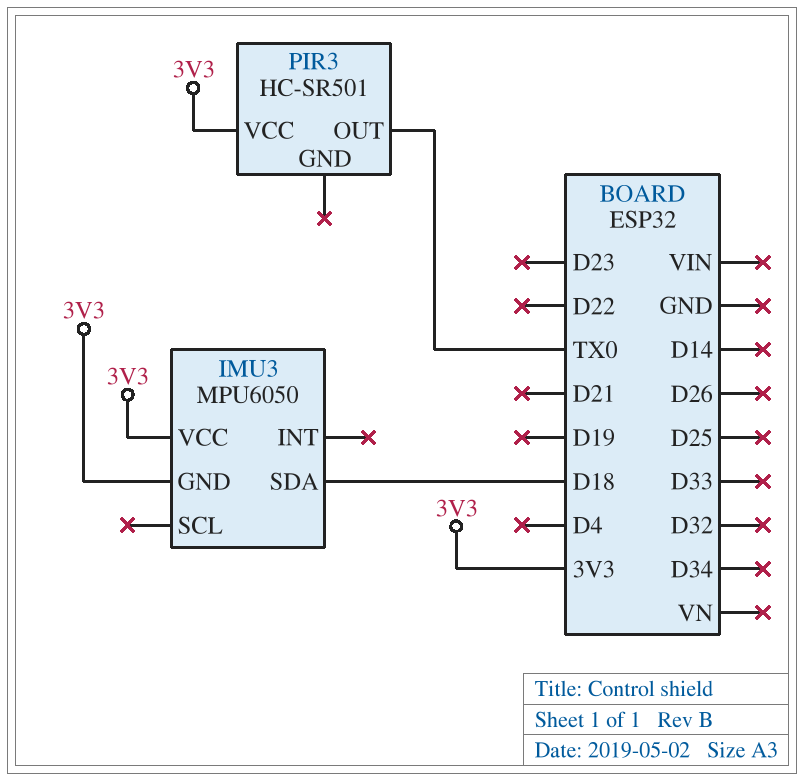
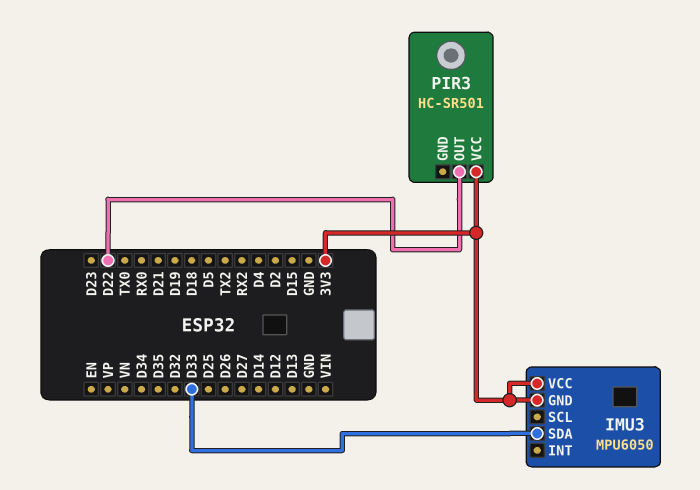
IMU3 pin SDA: D18 -> D33
PIR3 pin OUT: TX0 -> D22

